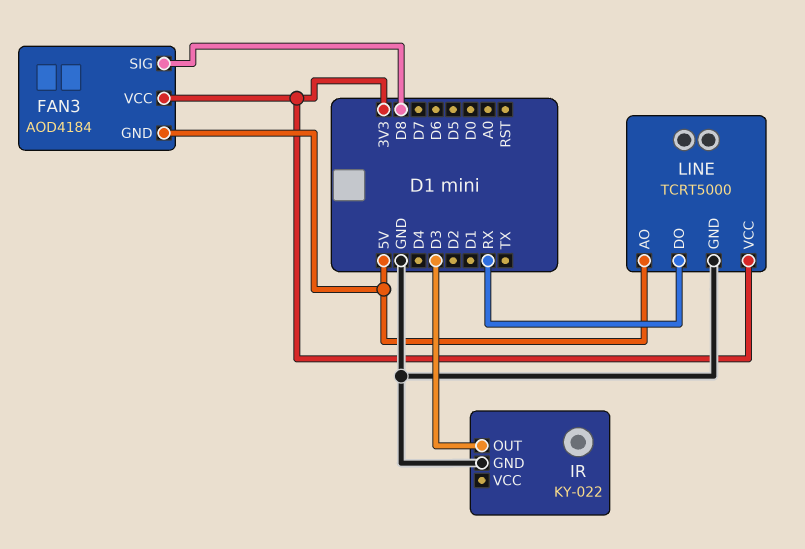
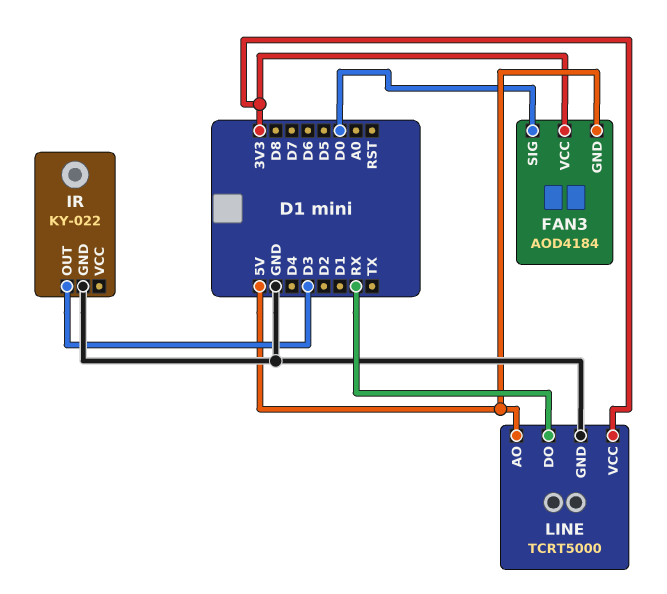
FAN3 pin SIG: D8 -> D0

